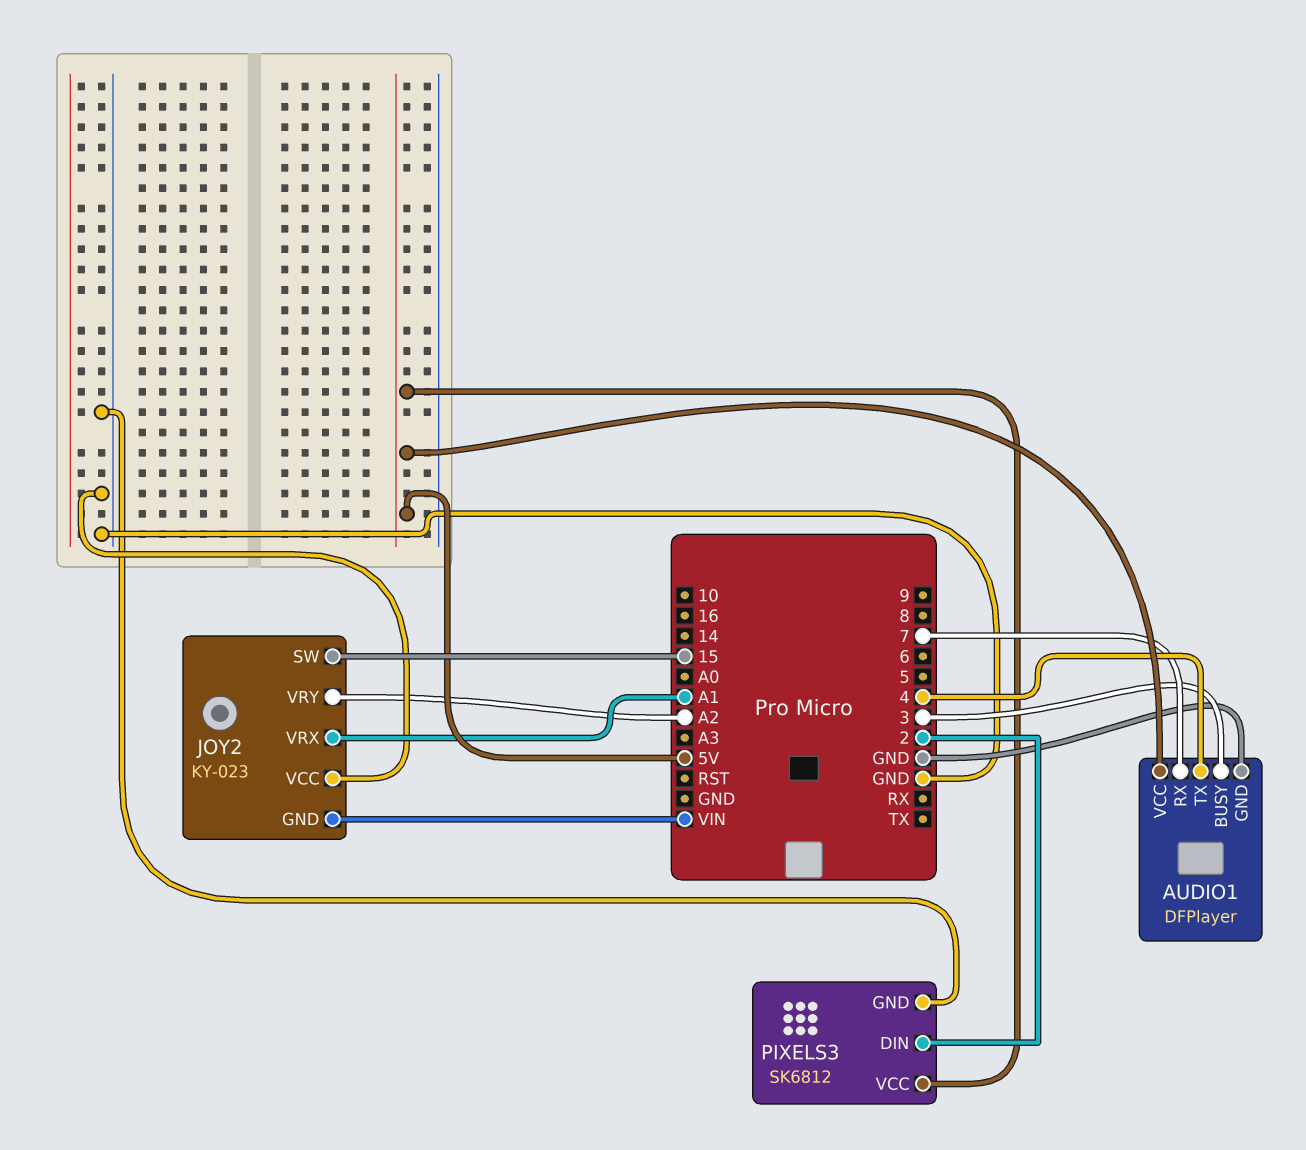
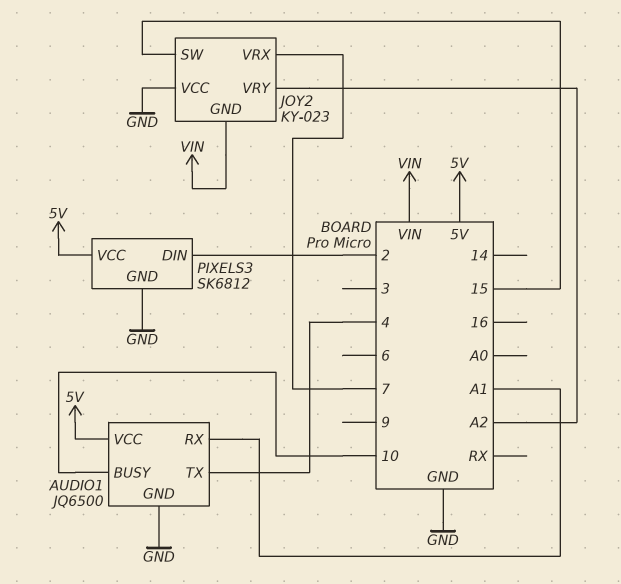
AUDIO1: DFPlayer -> JQ6500
AUDIO1 pin BUSY: 3 -> 10
AUDIO1 pin RX: 7 -> A1
JOY2 pin VRX: A1 -> 7

